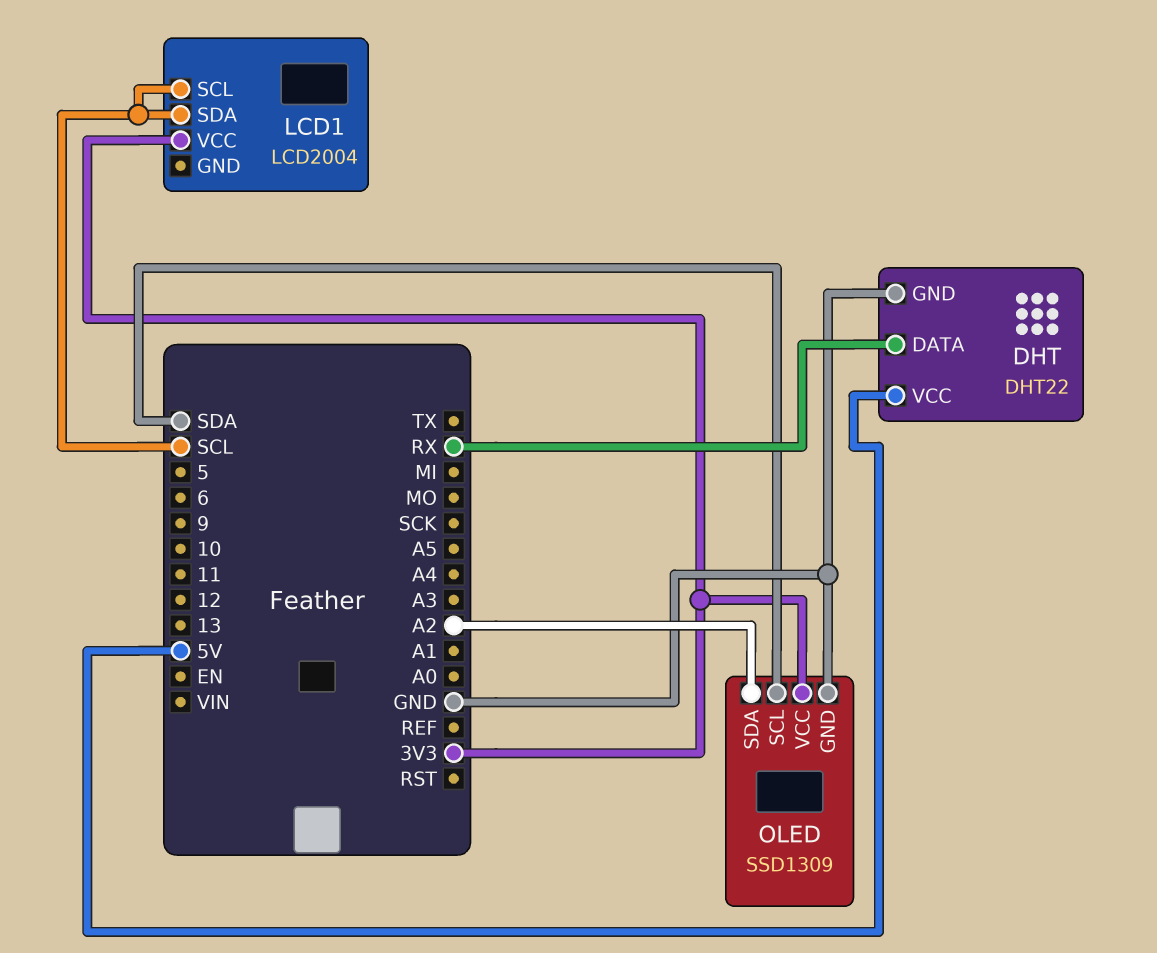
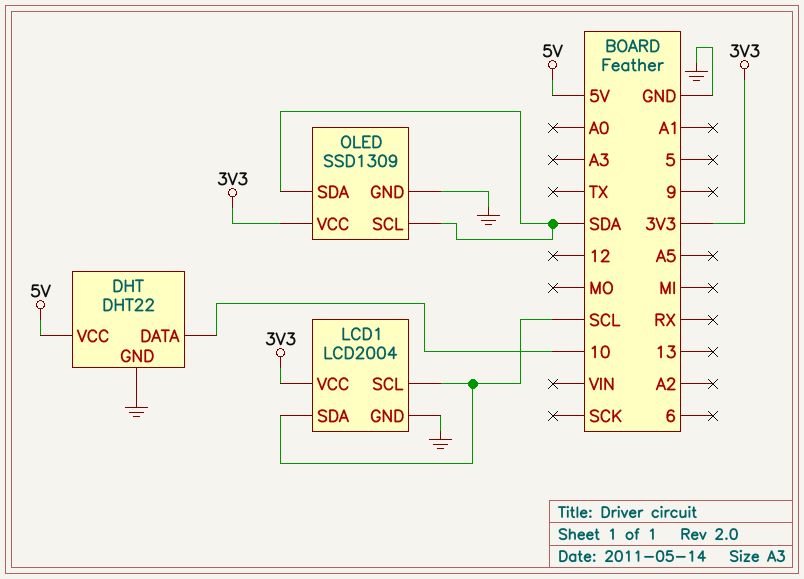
DHT pin DATA: RX -> 10
LCD1 pin GND: none -> GND
OLED pin SDA: A2 -> SDA

